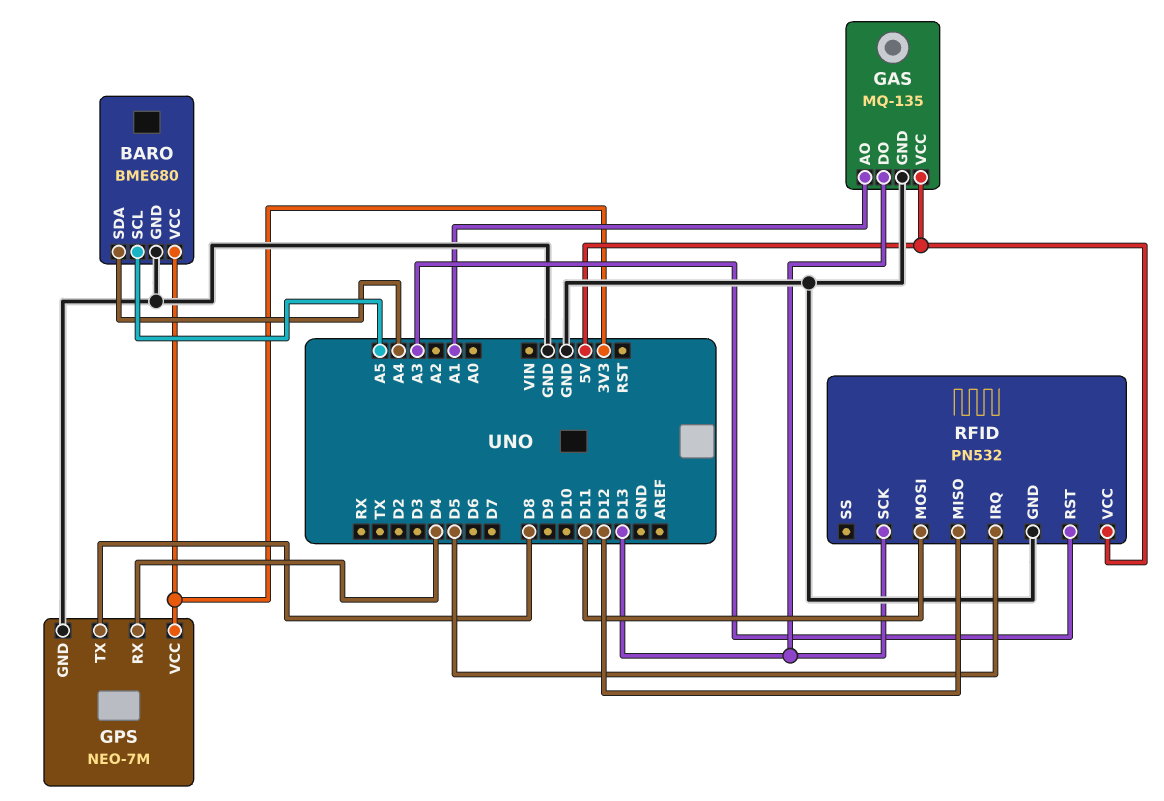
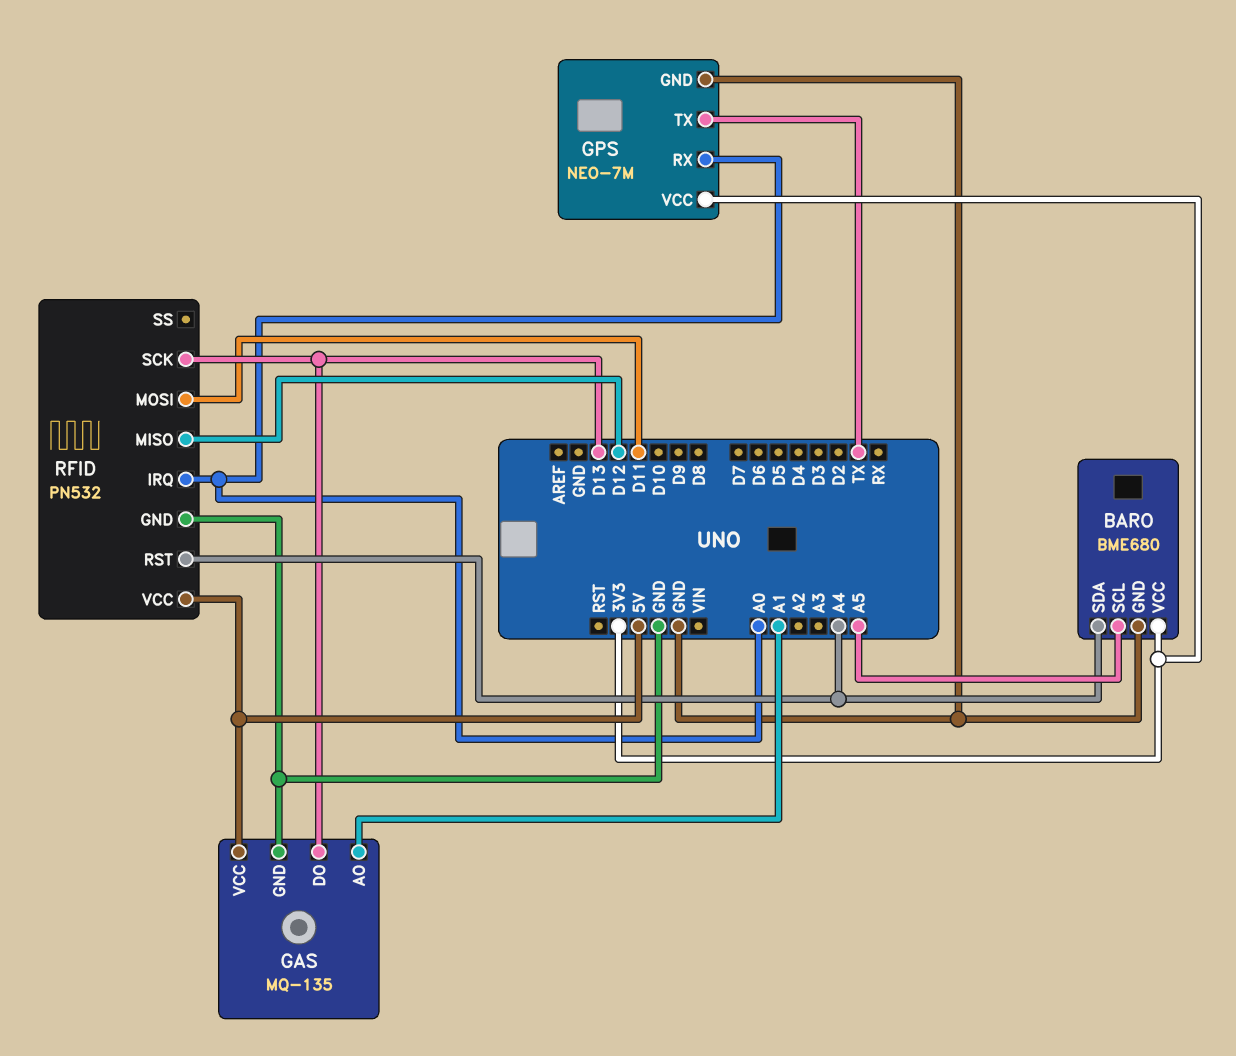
GPS pin RX: D4 -> A0
GPS pin TX: D8 -> TX
RFID pin IRQ: D5 -> A0
RFID pin RST: A3 -> A4

